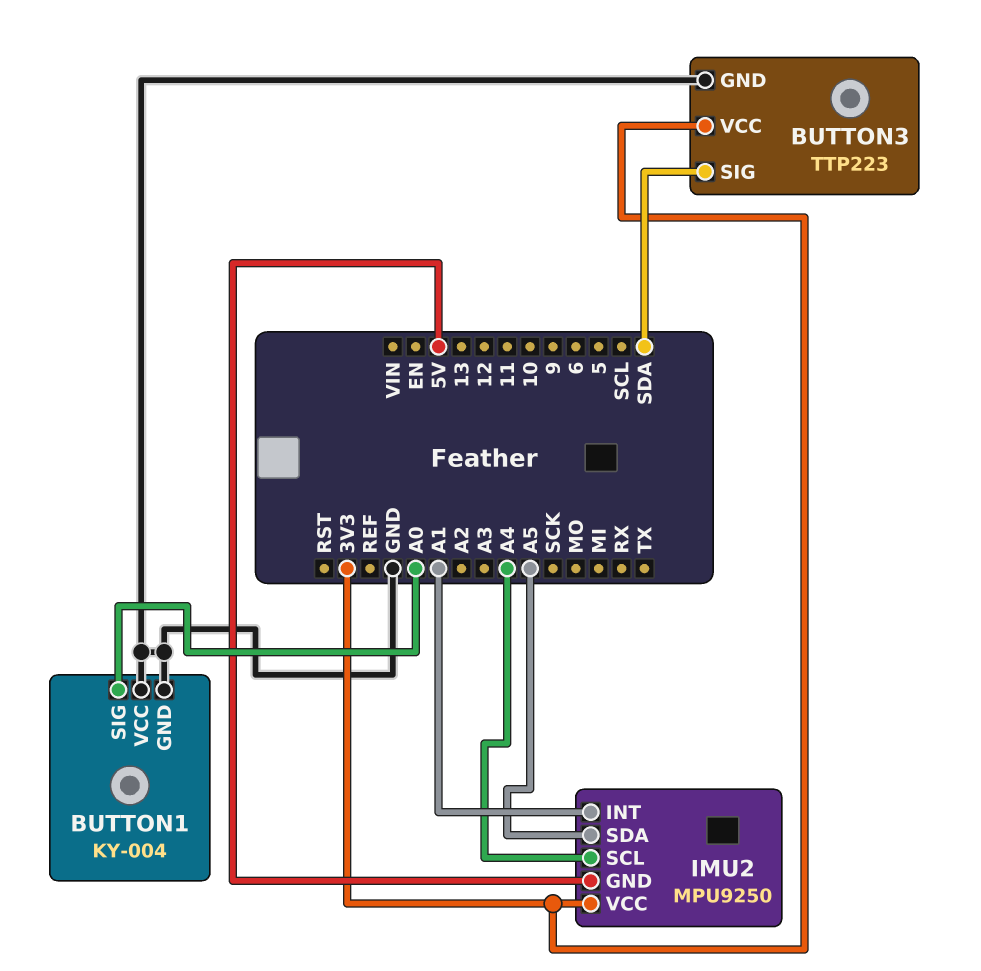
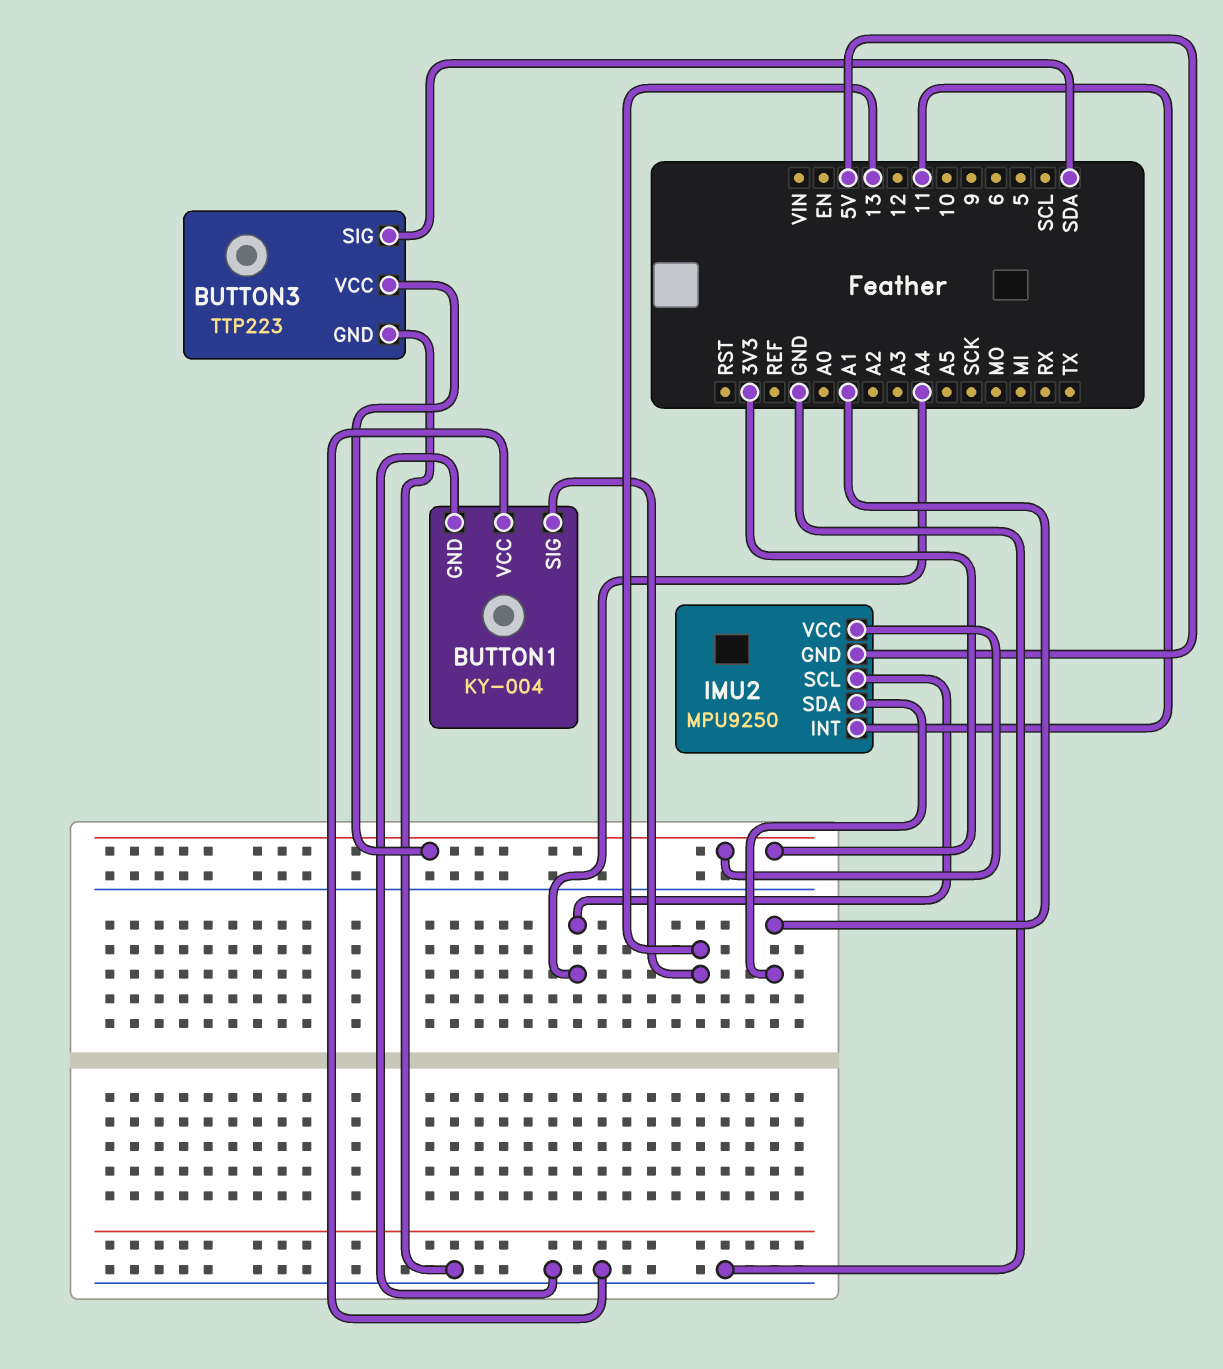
BUTTON1 pin SIG: A0 -> 13
IMU2 pin INT: A1 -> 11
IMU2 pin SDA: A5 -> A1

